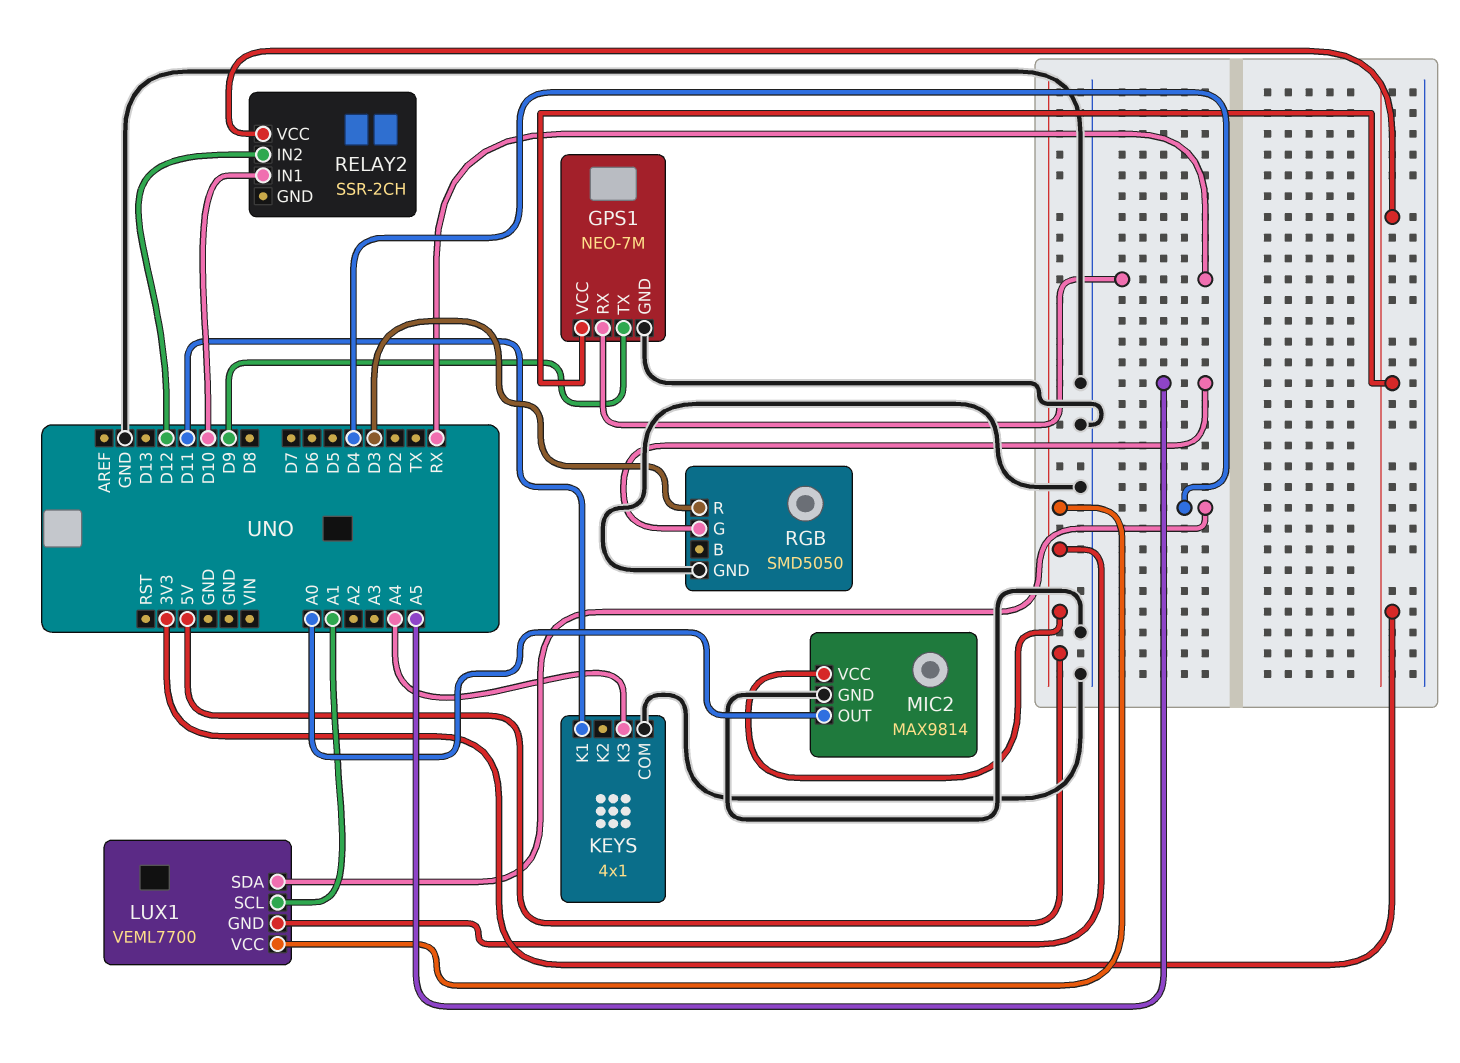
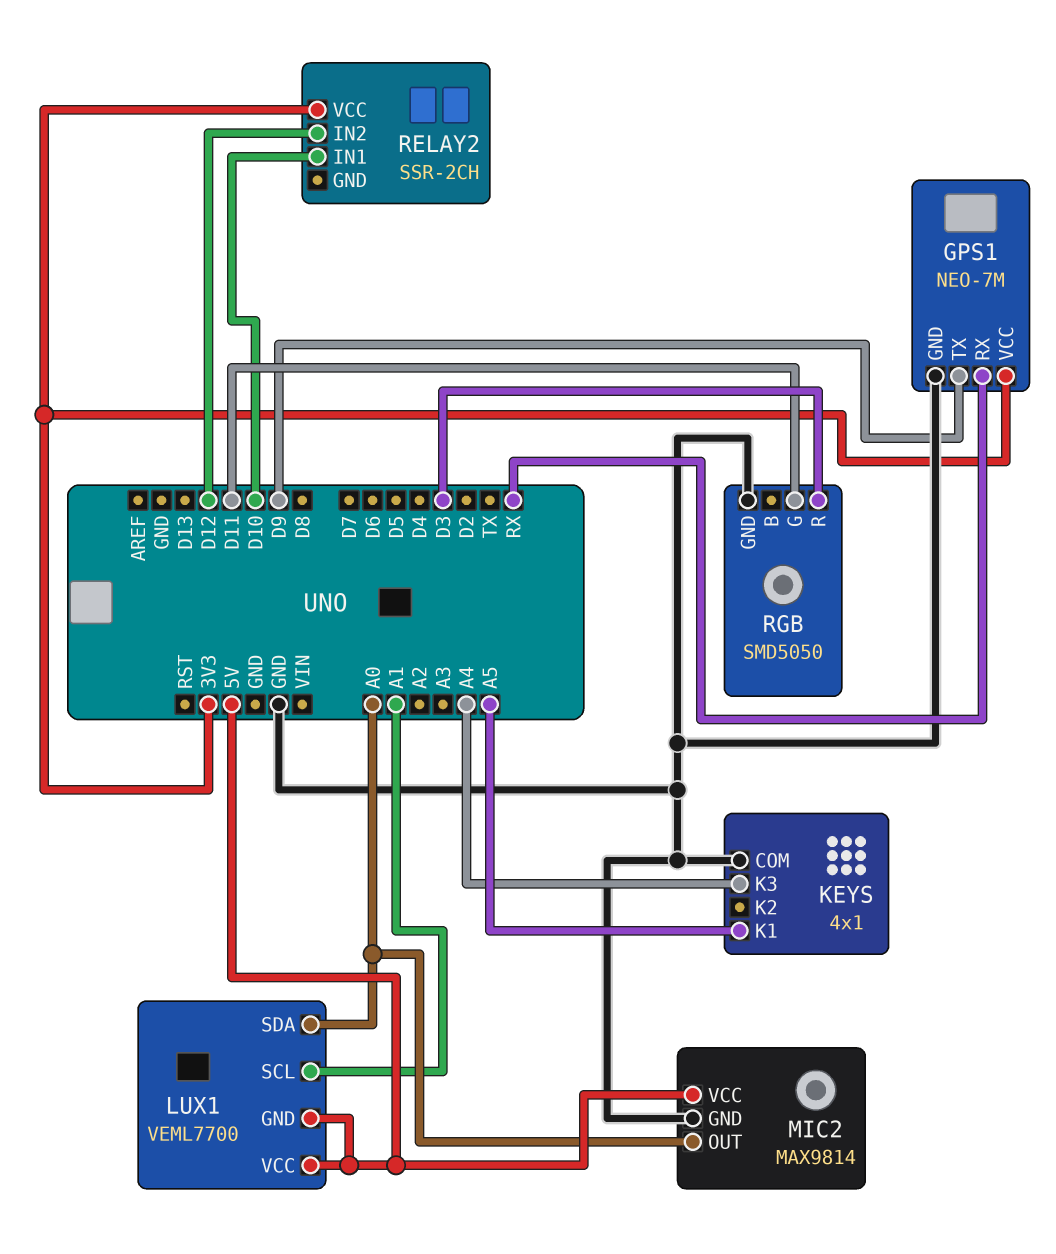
KEYS pin K1: D11 -> A5
LUX1 pin SDA: D4 -> A0
RGB pin G: A5 -> D11

